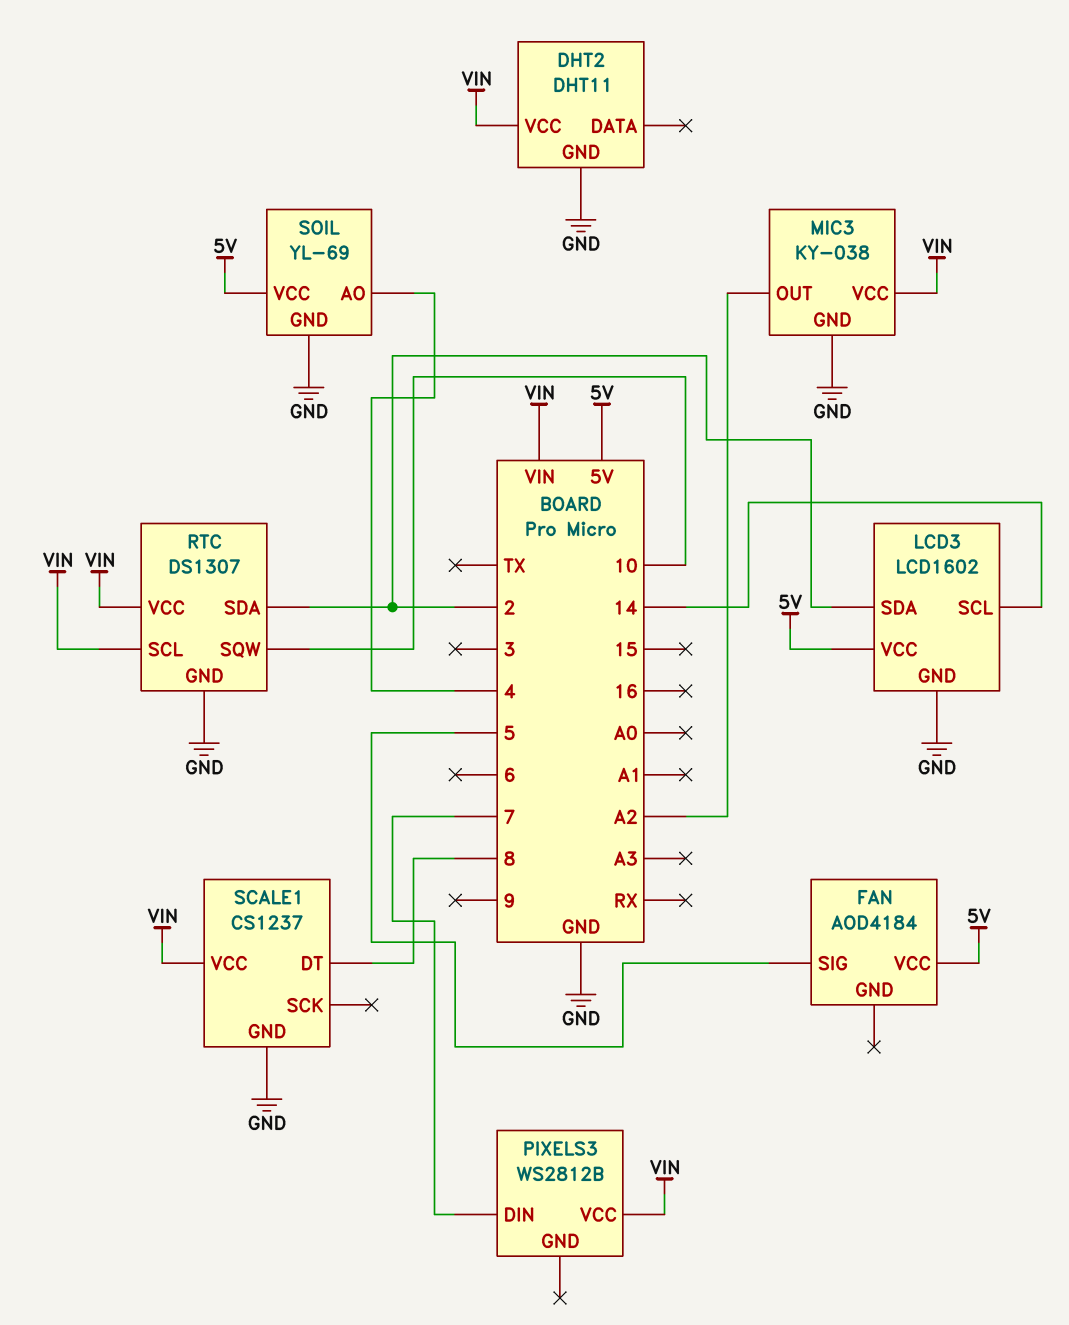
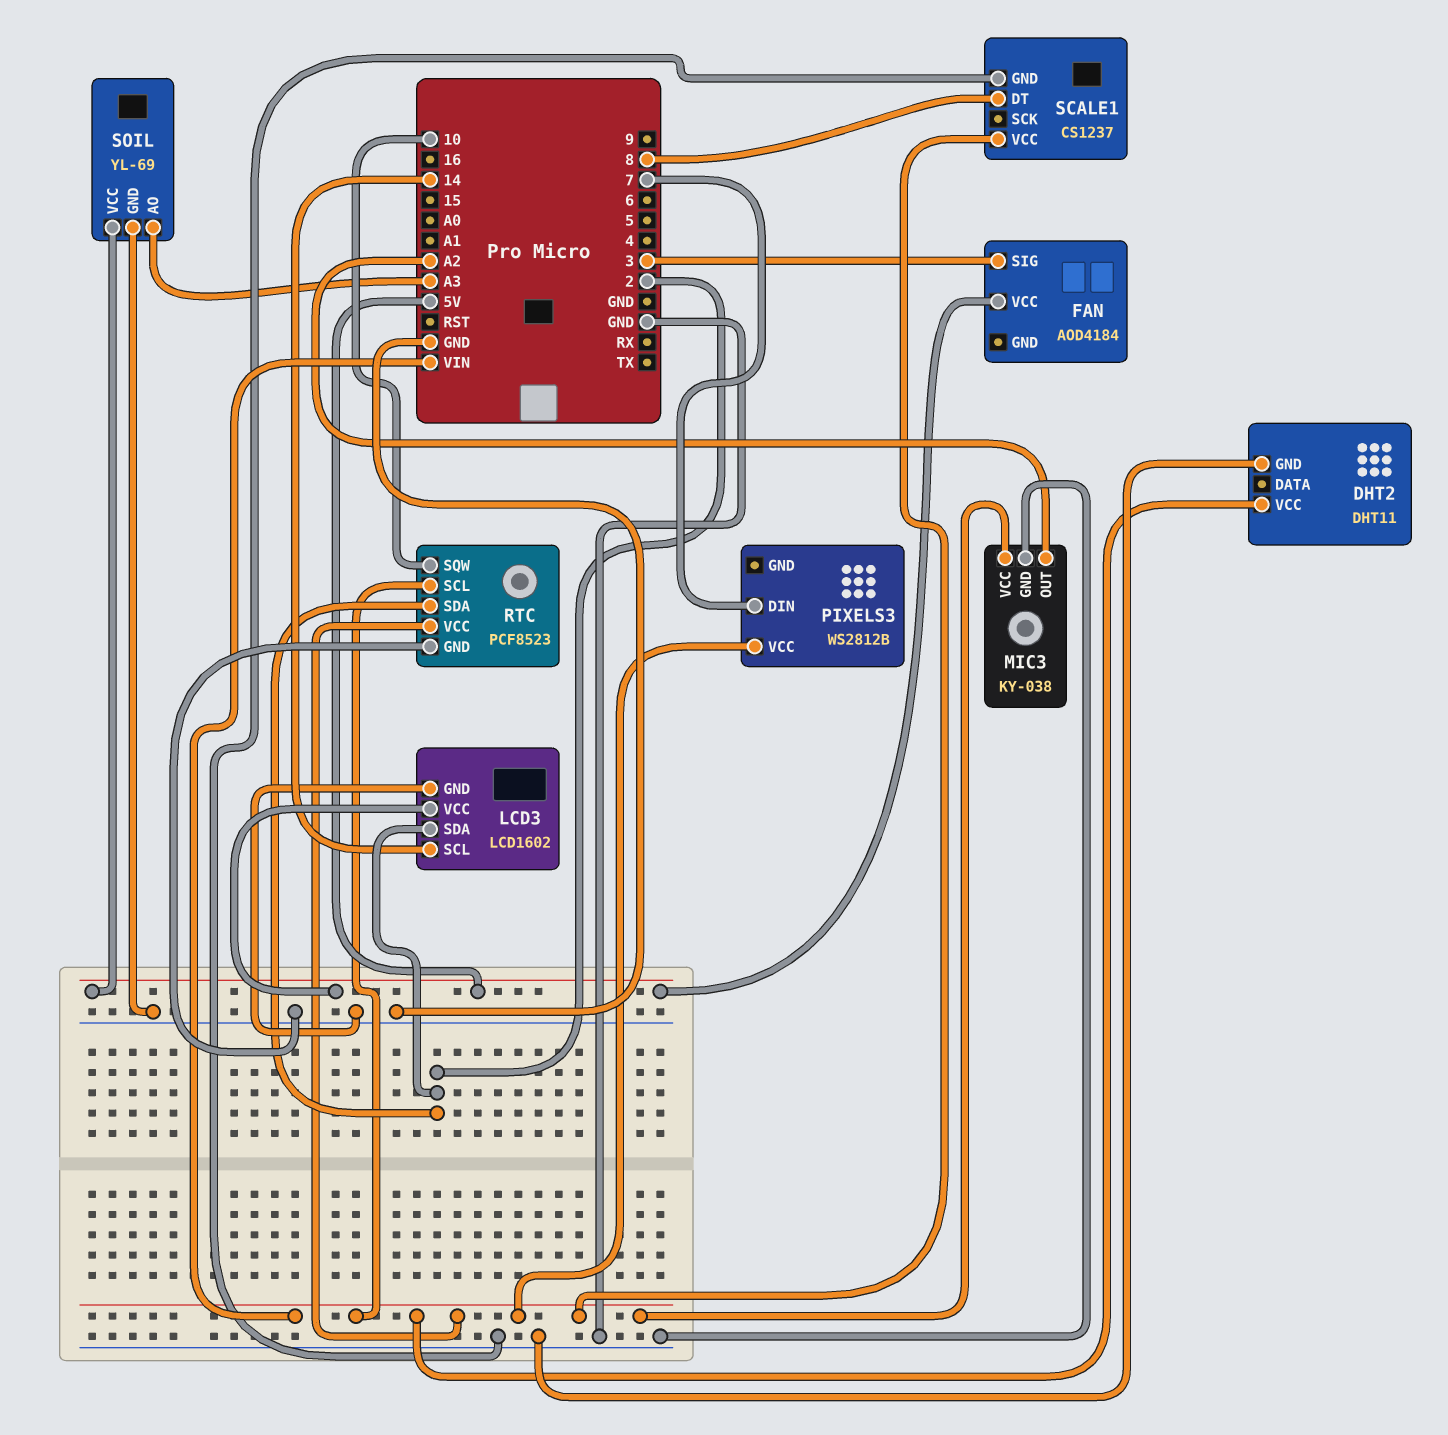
FAN pin SIG: 5 -> 3
RTC: DS1307 -> PCF8523
SOIL pin AO: 4 -> A3

